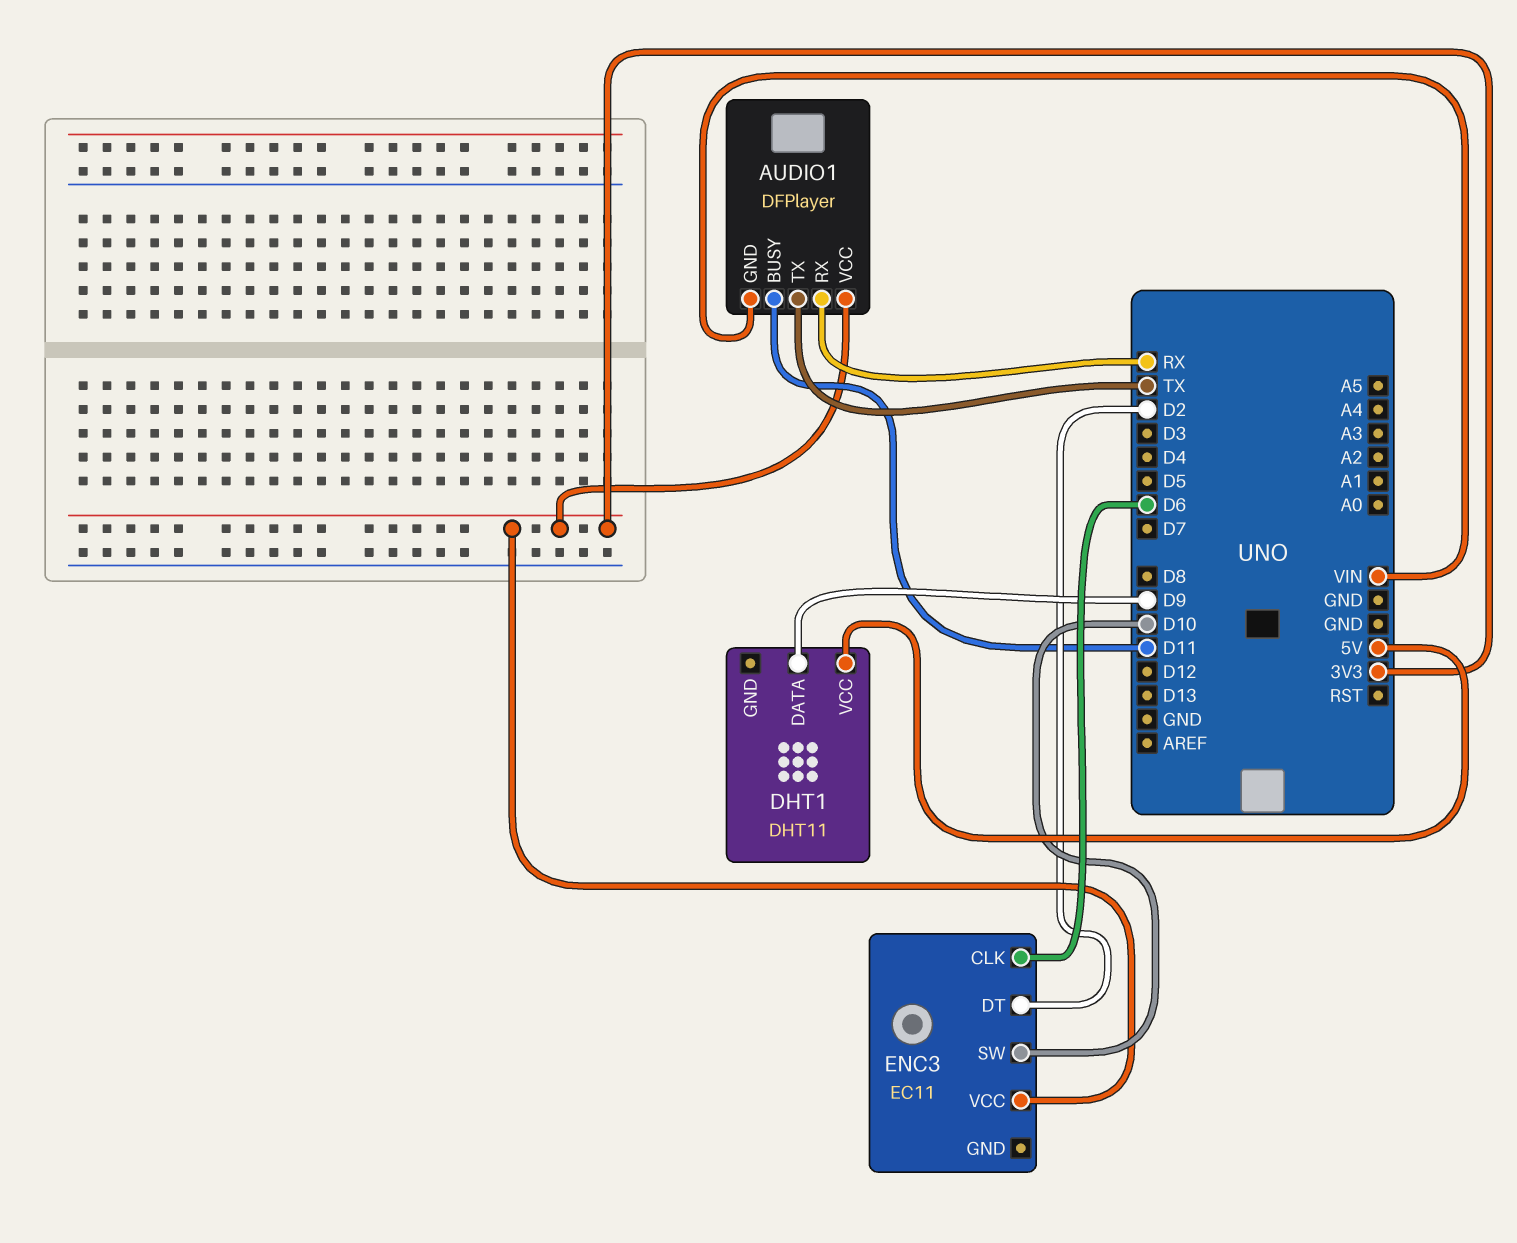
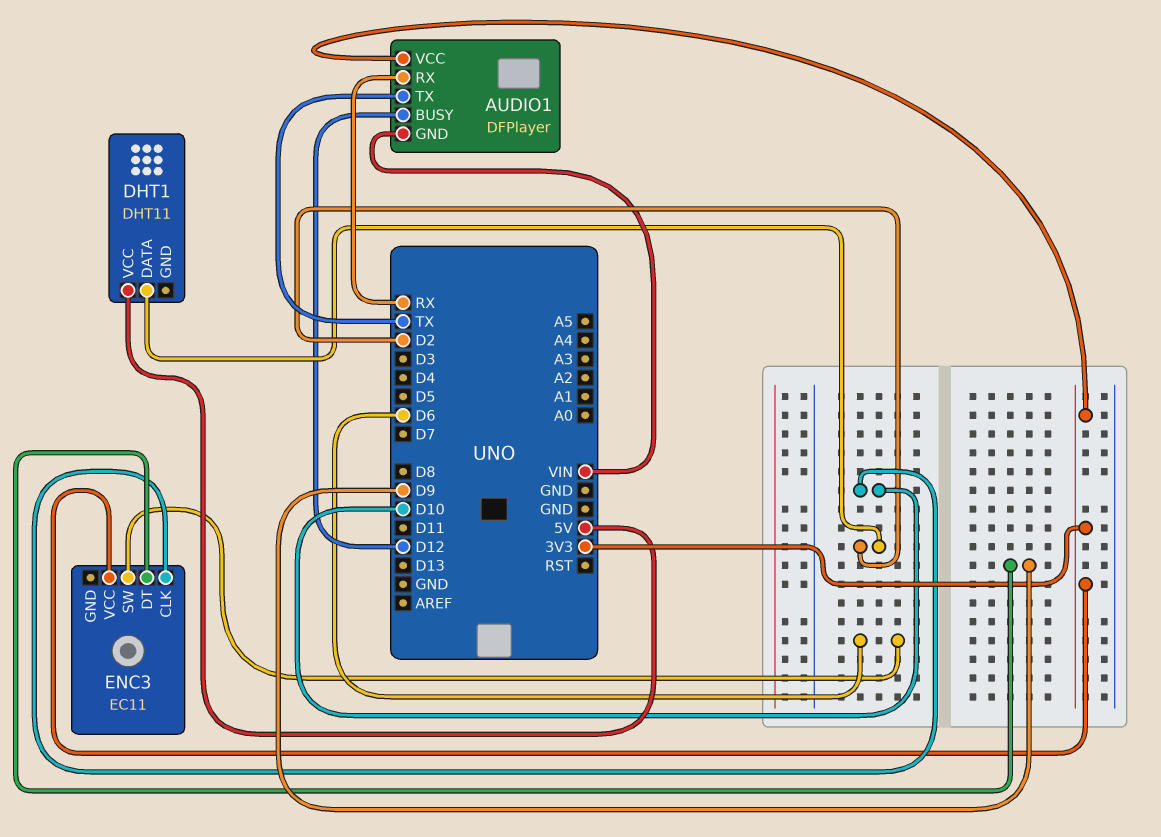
AUDIO1 pin BUSY: D11 -> D12
DHT1 pin DATA: D9 -> D2
ENC3 pin CLK: D6 -> D10
ENC3 pin DT: D2 -> D9
ENC3 pin SW: D10 -> D6

